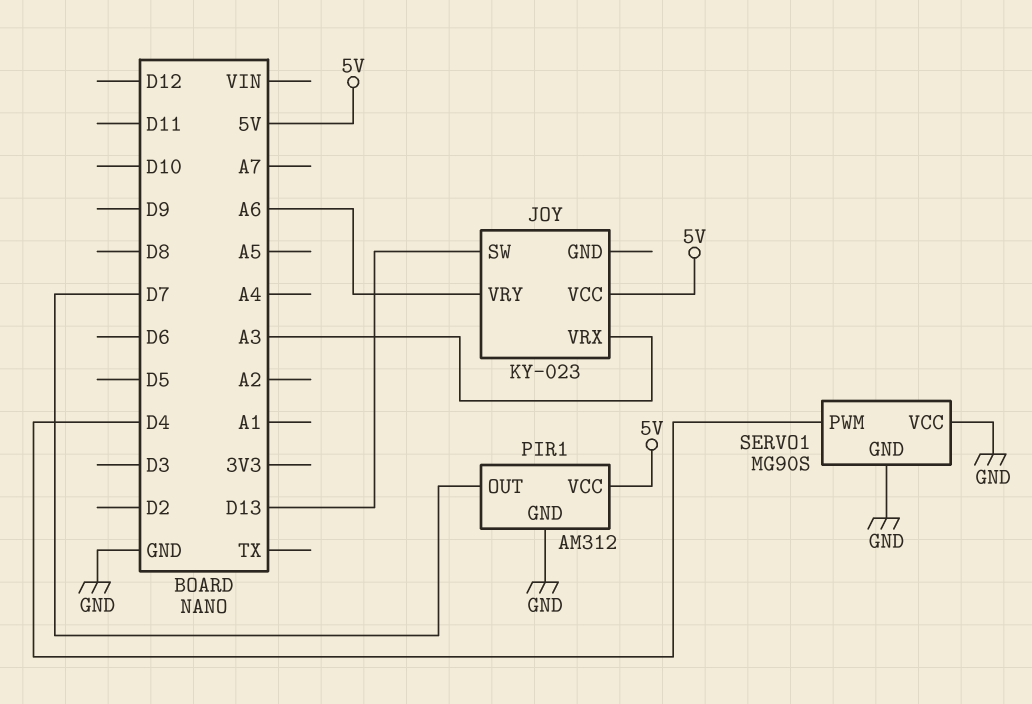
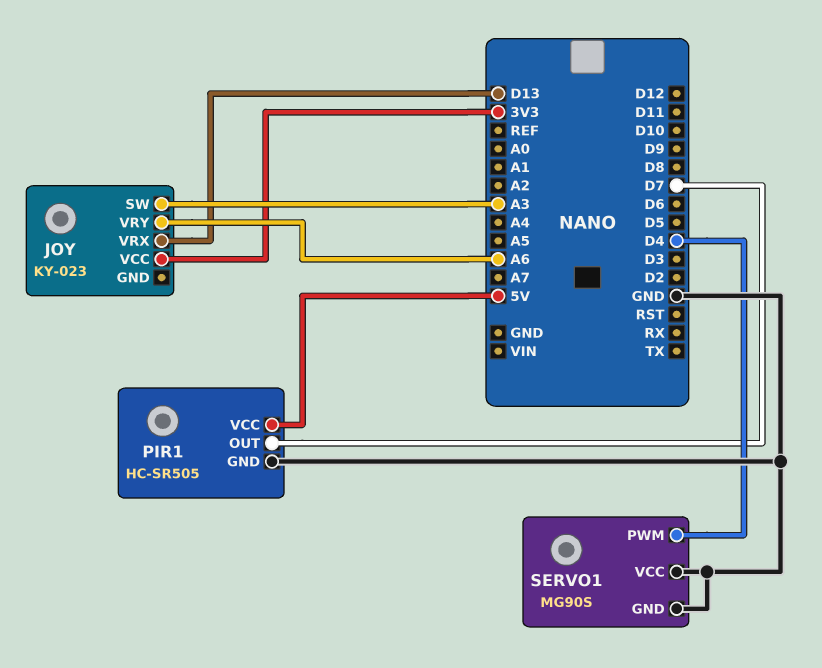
JOY pin SW: D13 -> A3
JOY pin VCC: 5V -> 3V3
JOY pin VRX: A3 -> D13
PIR1: AM312 -> HC-SR505

